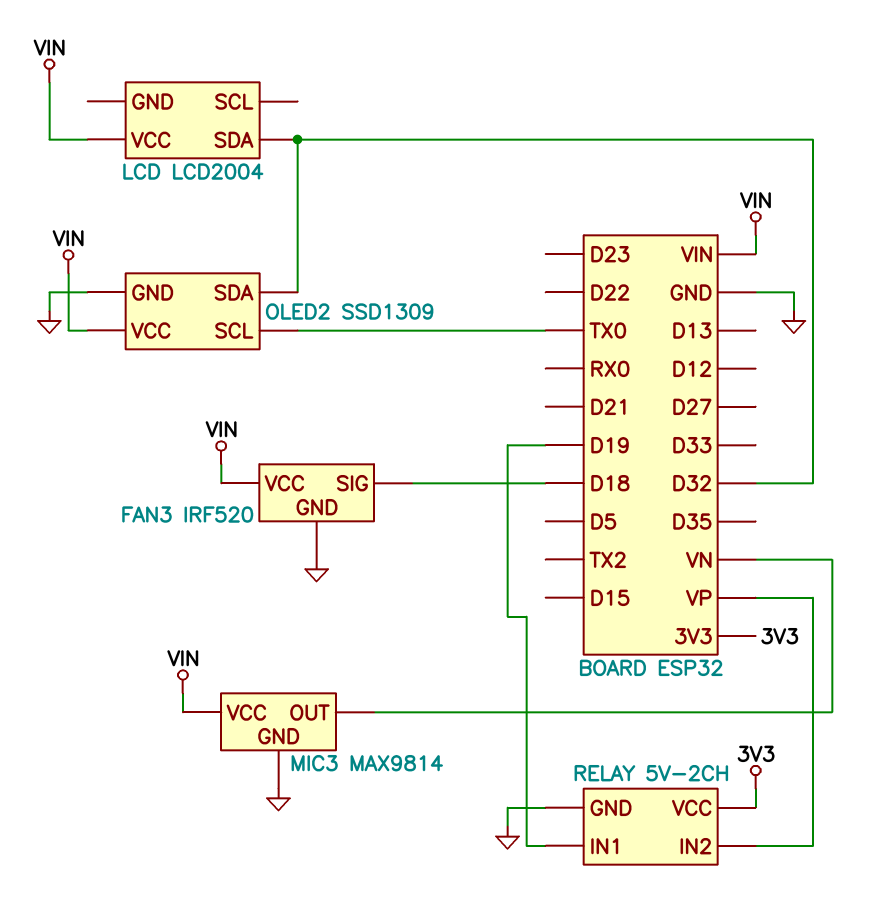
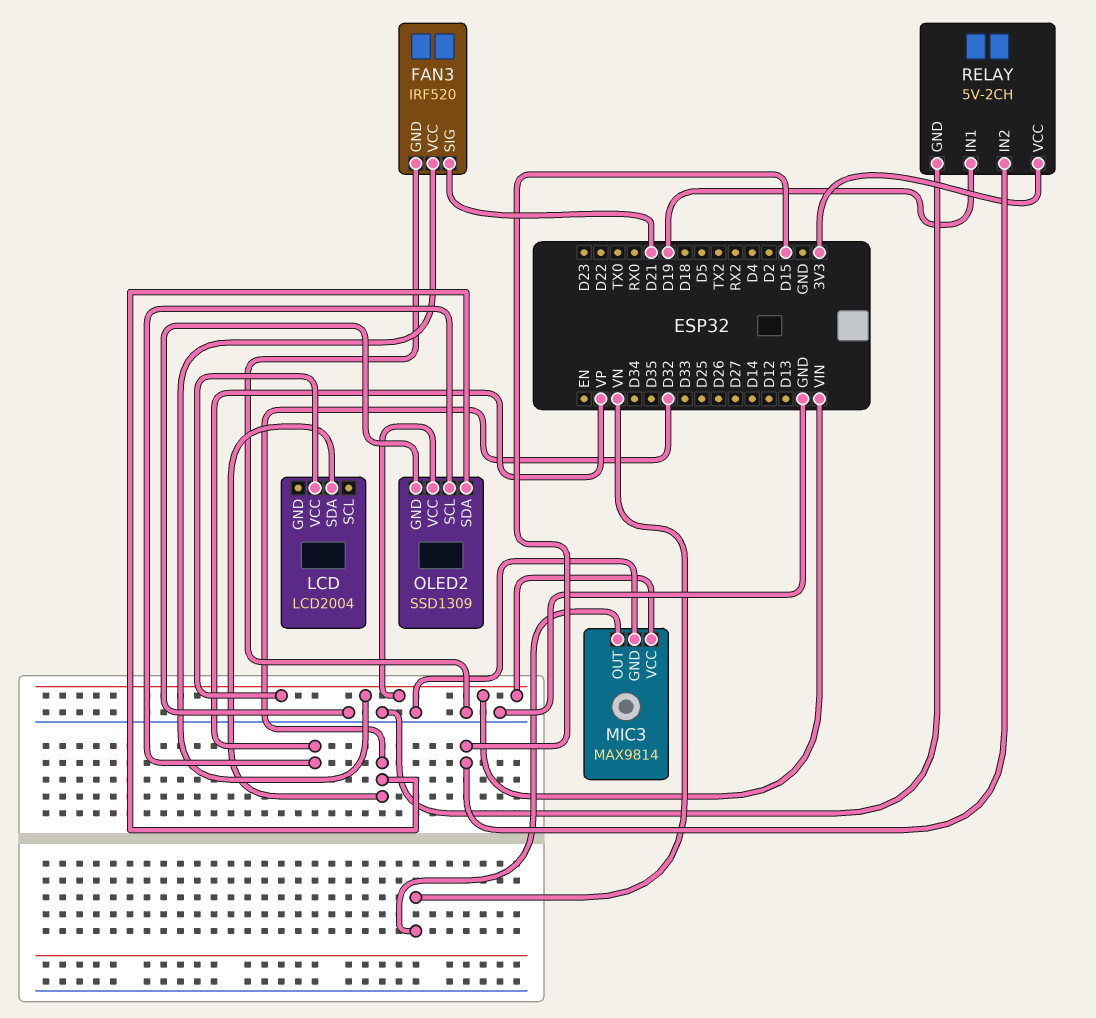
FAN3 pin SIG: D18 -> D21
OLED2 pin SCL: TX0 -> VP
RELAY pin IN2: VP -> D15

